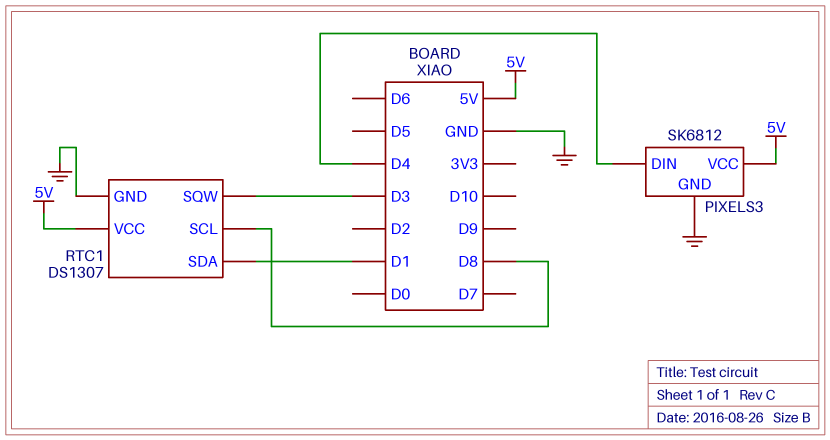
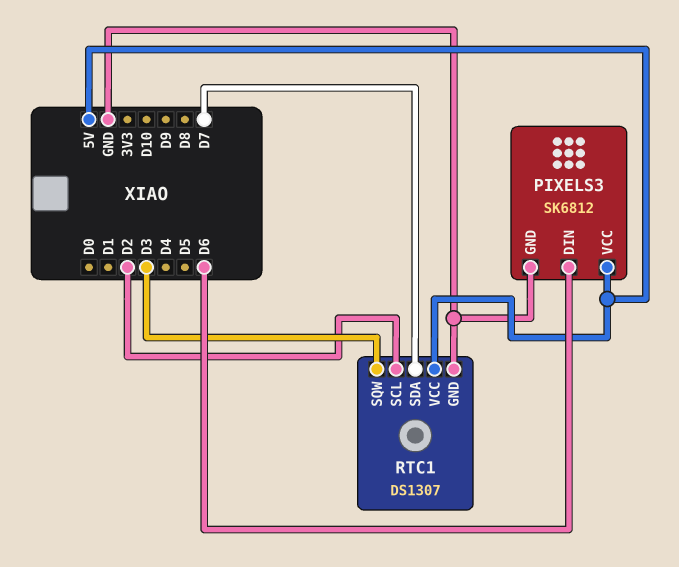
PIXELS3 pin DIN: D4 -> D6
RTC1 pin SCL: D8 -> D2
RTC1 pin SDA: D1 -> D7

